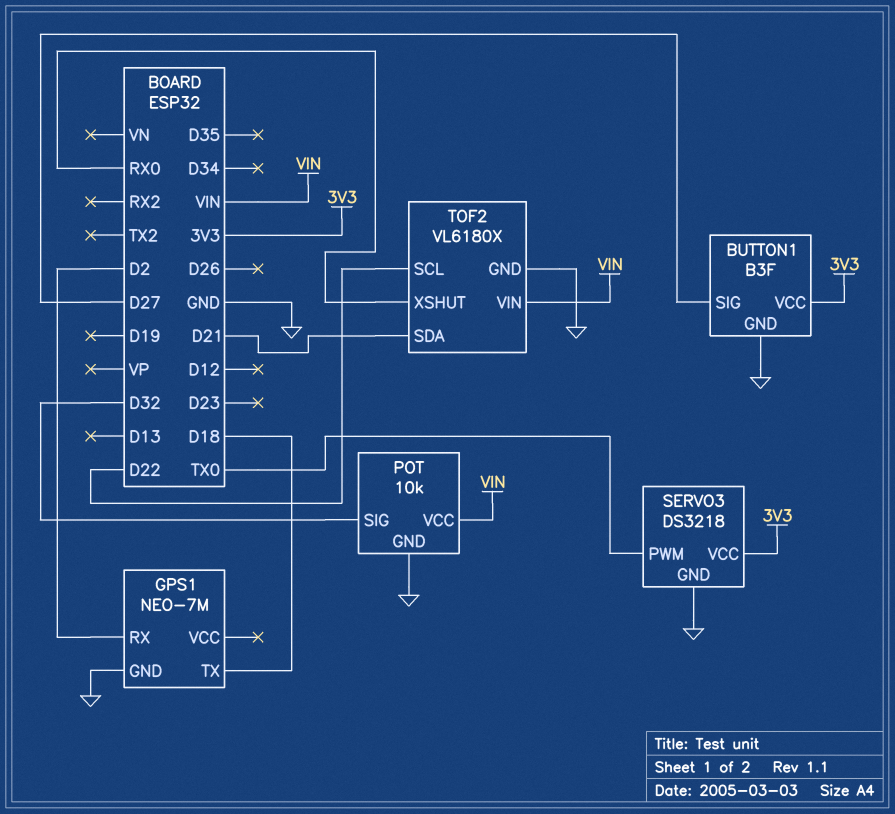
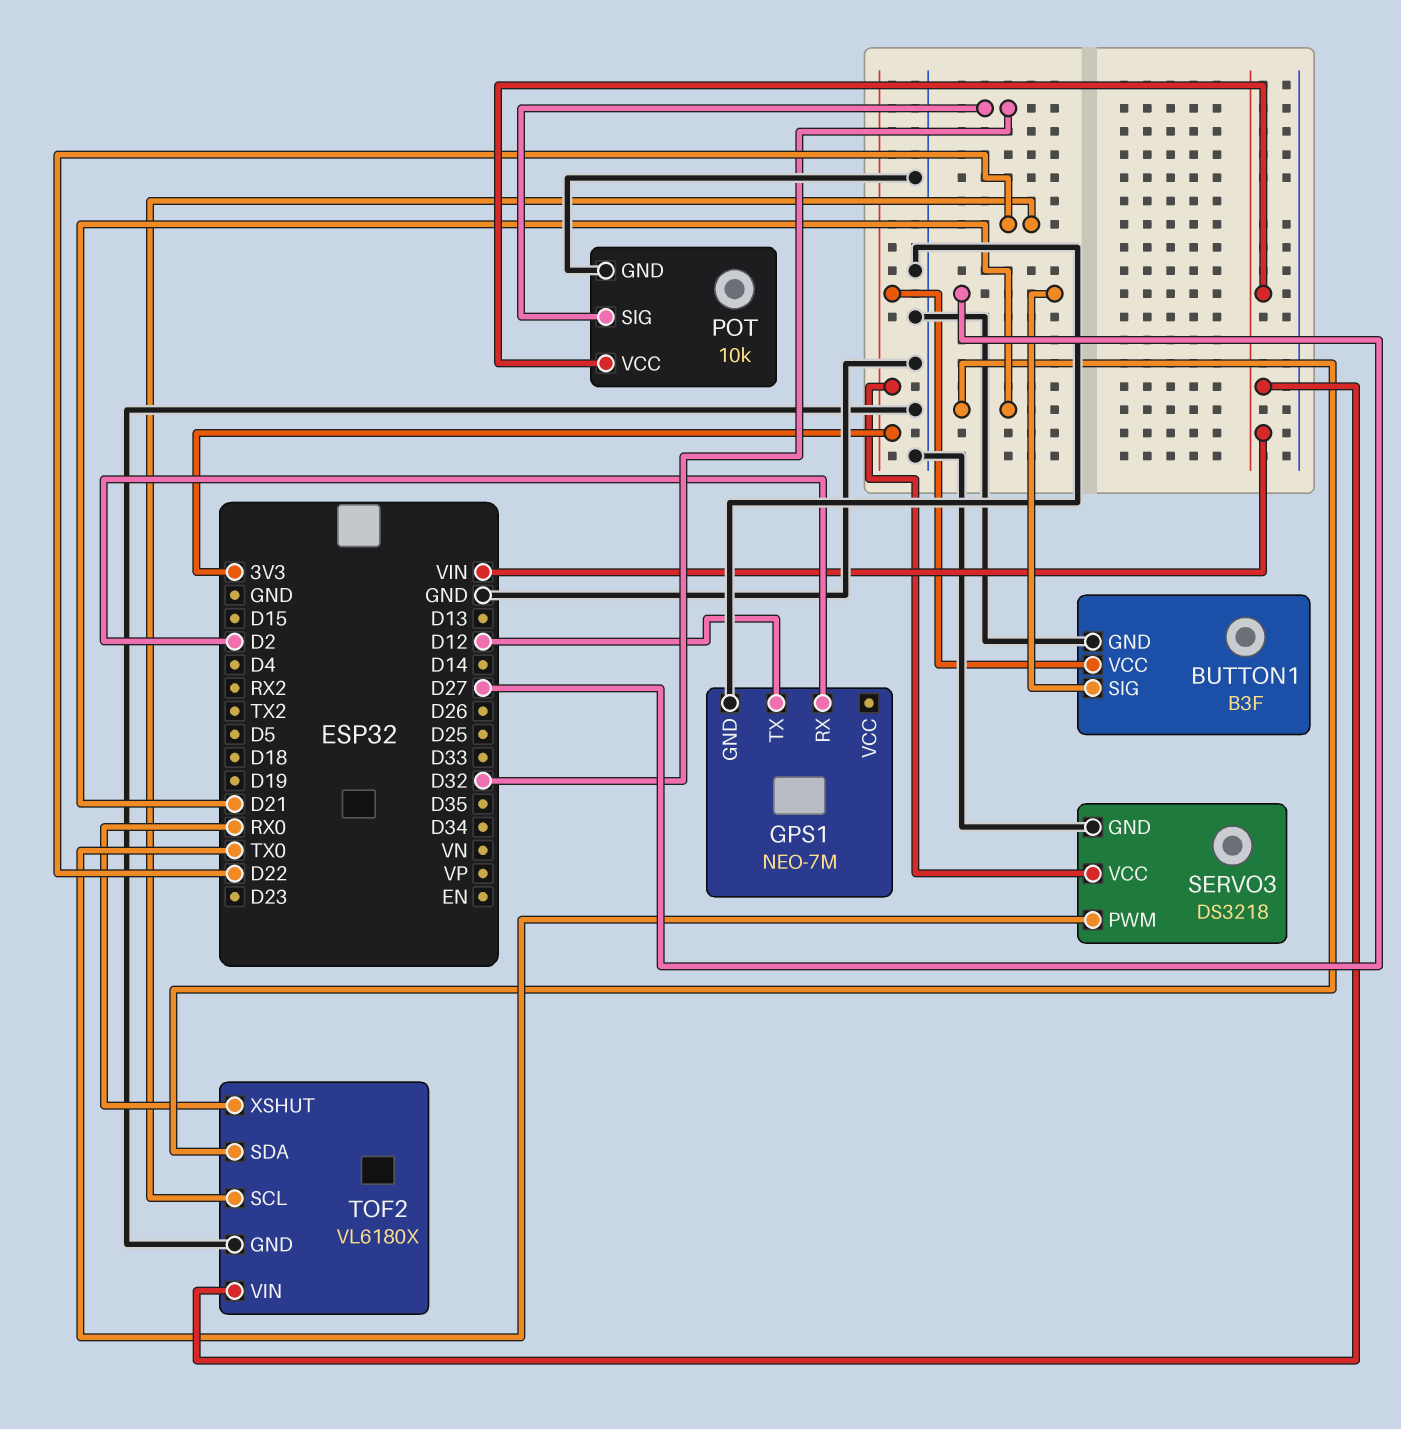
GPS1 pin TX: D18 -> D12

